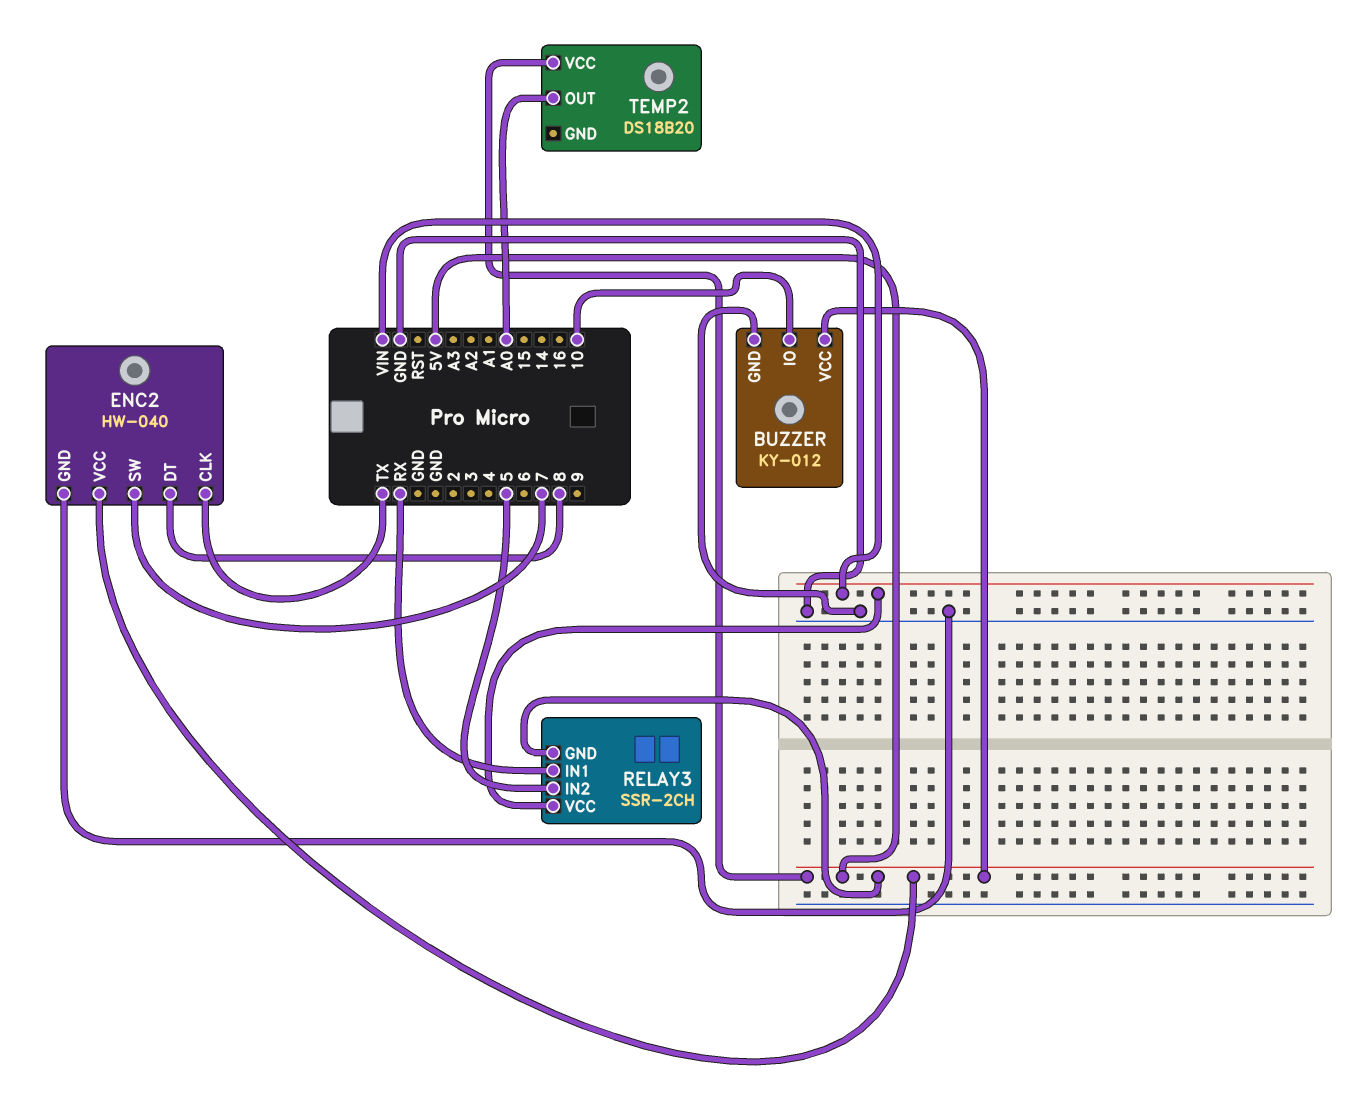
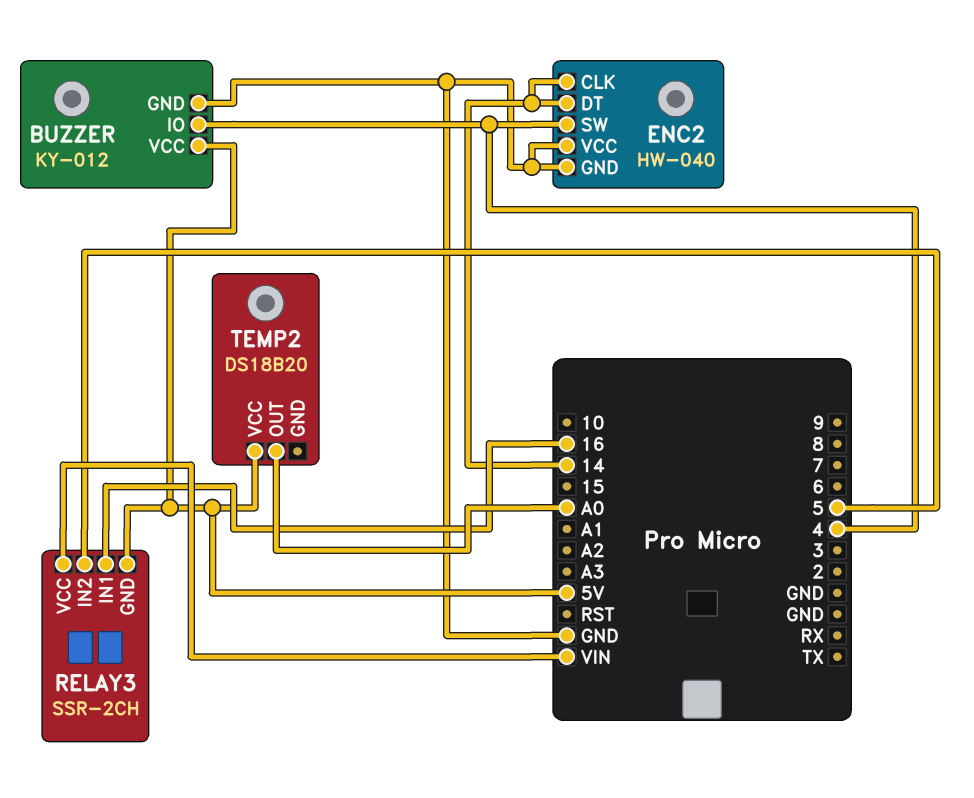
BUZZER pin IO: 10 -> 4
ENC2 pin CLK: TX -> 14
ENC2 pin DT: 8 -> 14
ENC2 pin SW: 7 -> 4
ENC2 pin VCC: 5V -> GND
RELAY3 pin IN1: RX -> 16

